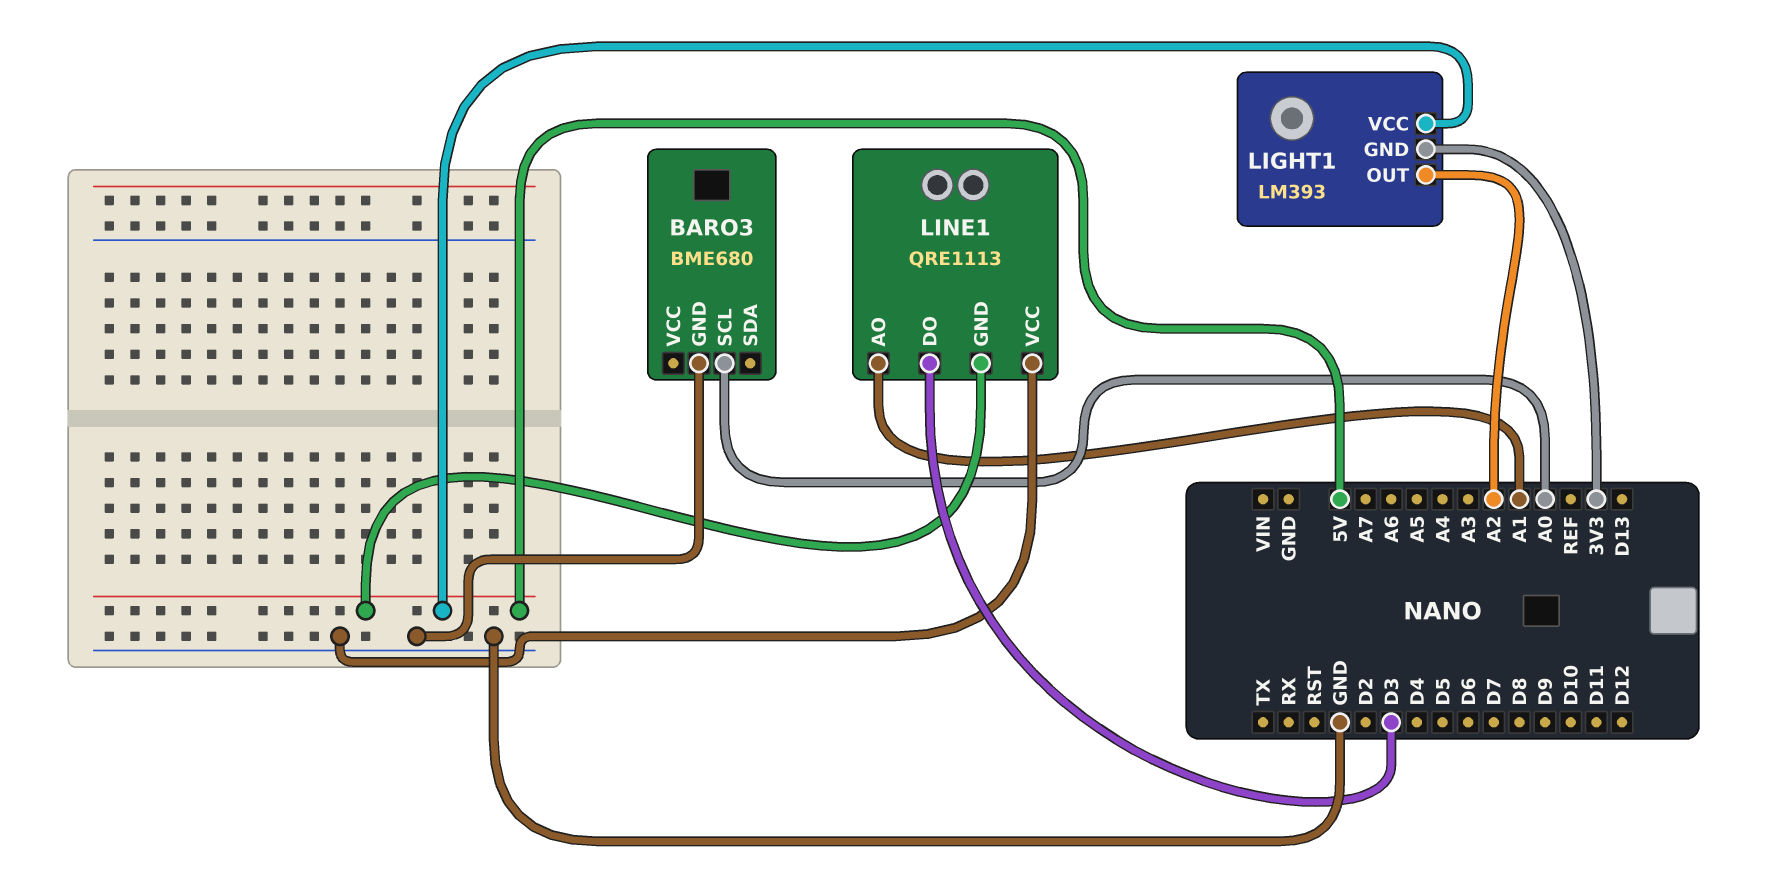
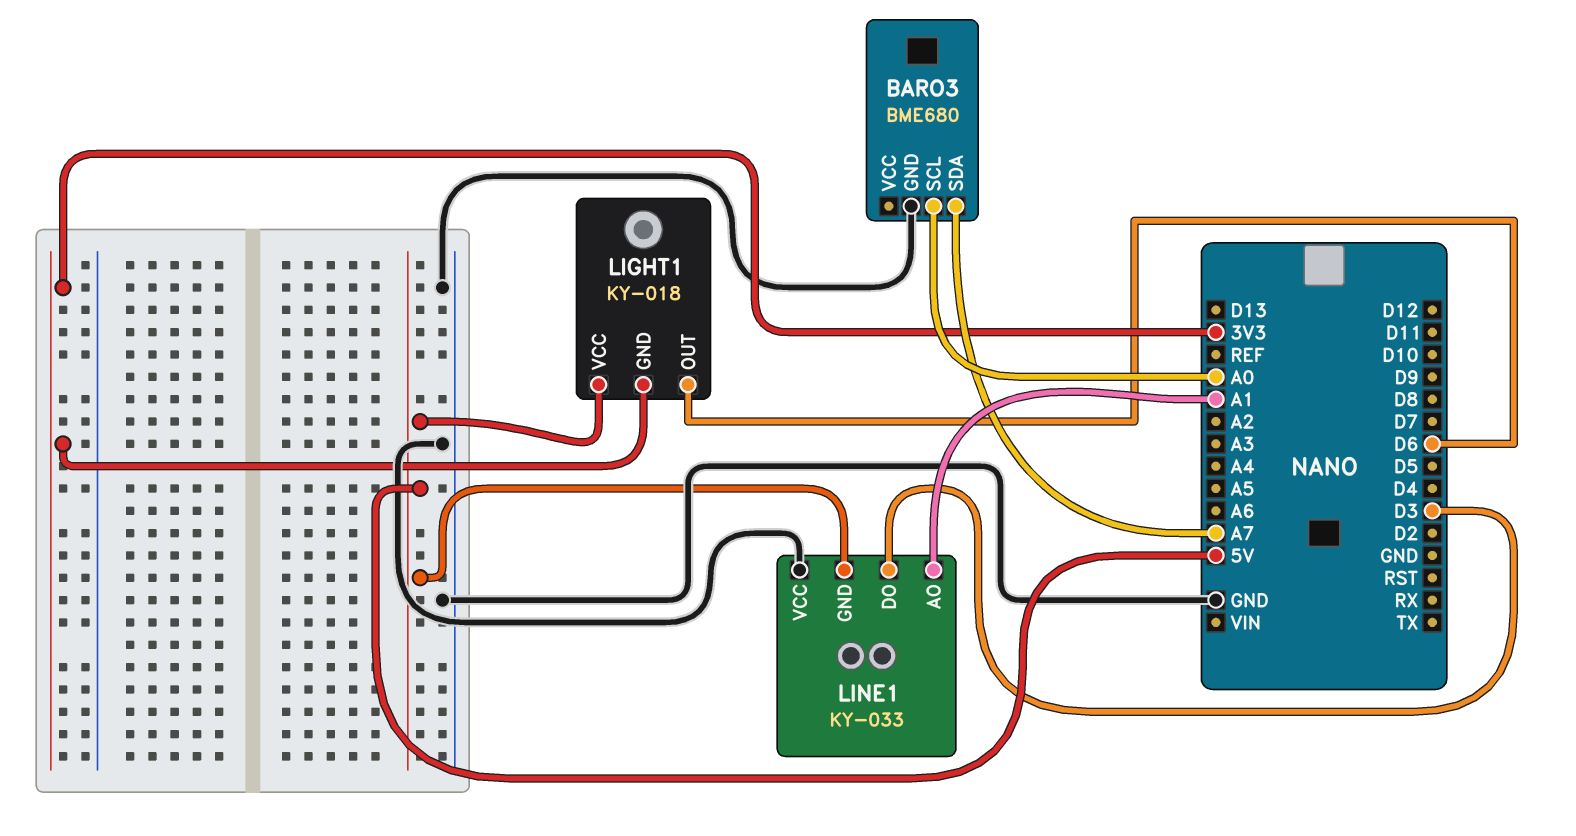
BARO3 pin SDA: none -> A7
LIGHT1: LM393 -> KY-018
LIGHT1 pin OUT: A2 -> D6
LINE1: QRE1113 -> KY-033

